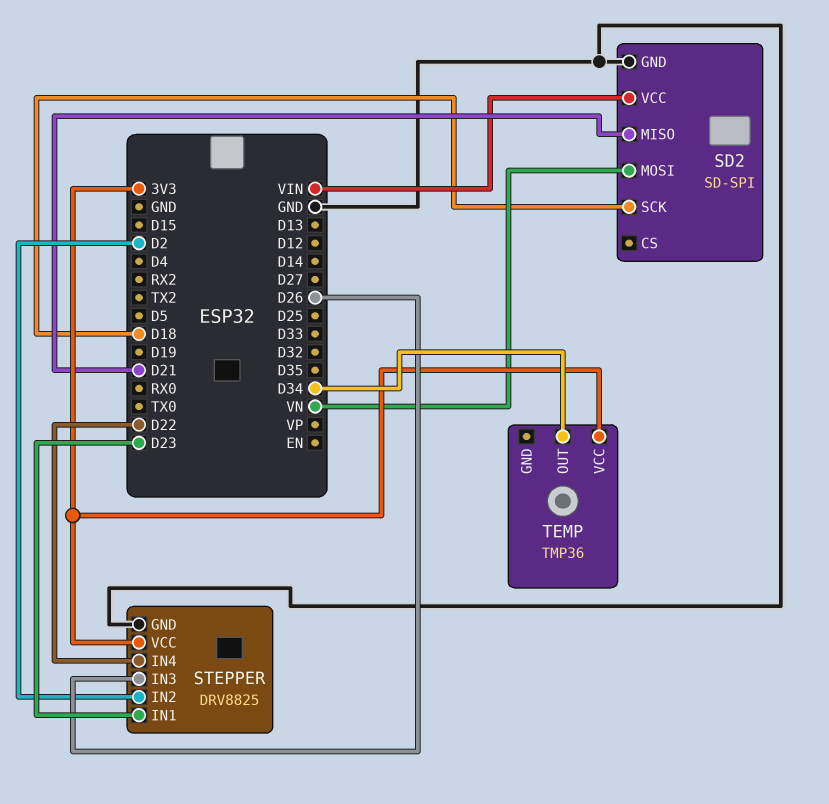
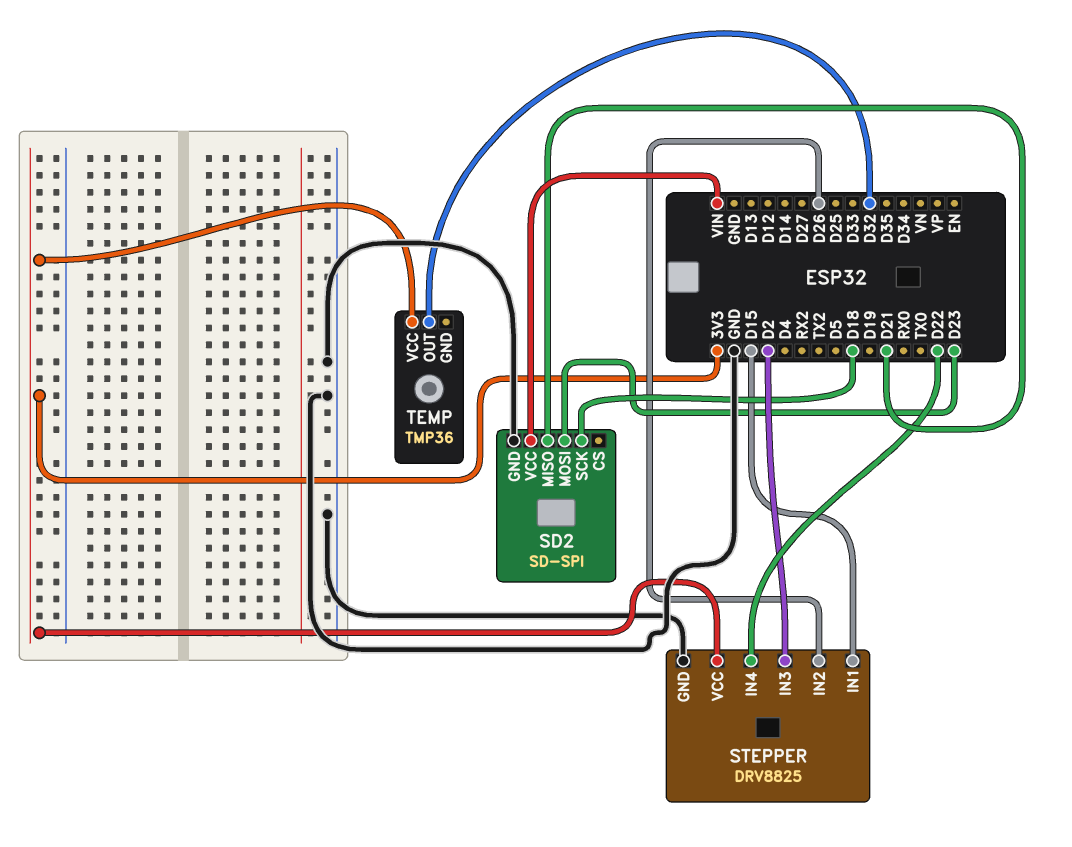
SD2 pin MOSI: VN -> D23
STEPPER pin IN1: D23 -> D15
STEPPER pin IN2: D2 -> D26
STEPPER pin IN3: D26 -> D2
TEMP pin OUT: D34 -> D32

